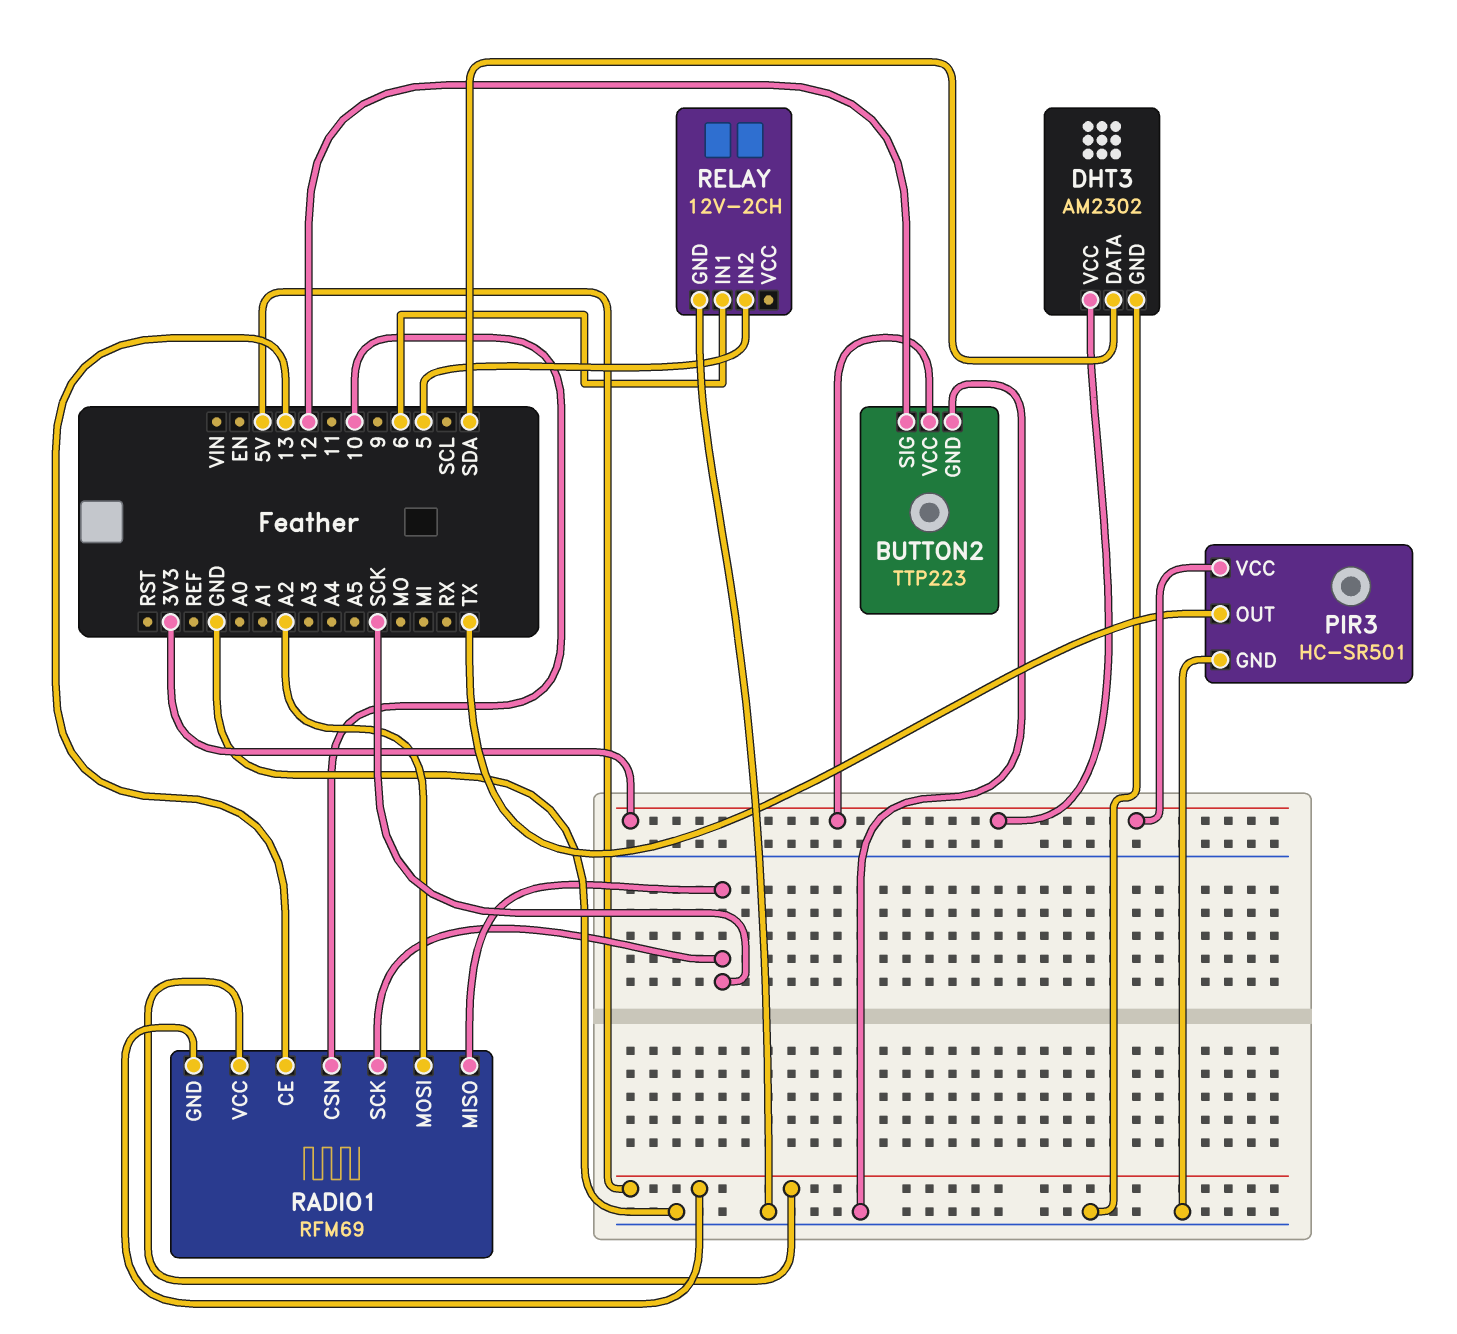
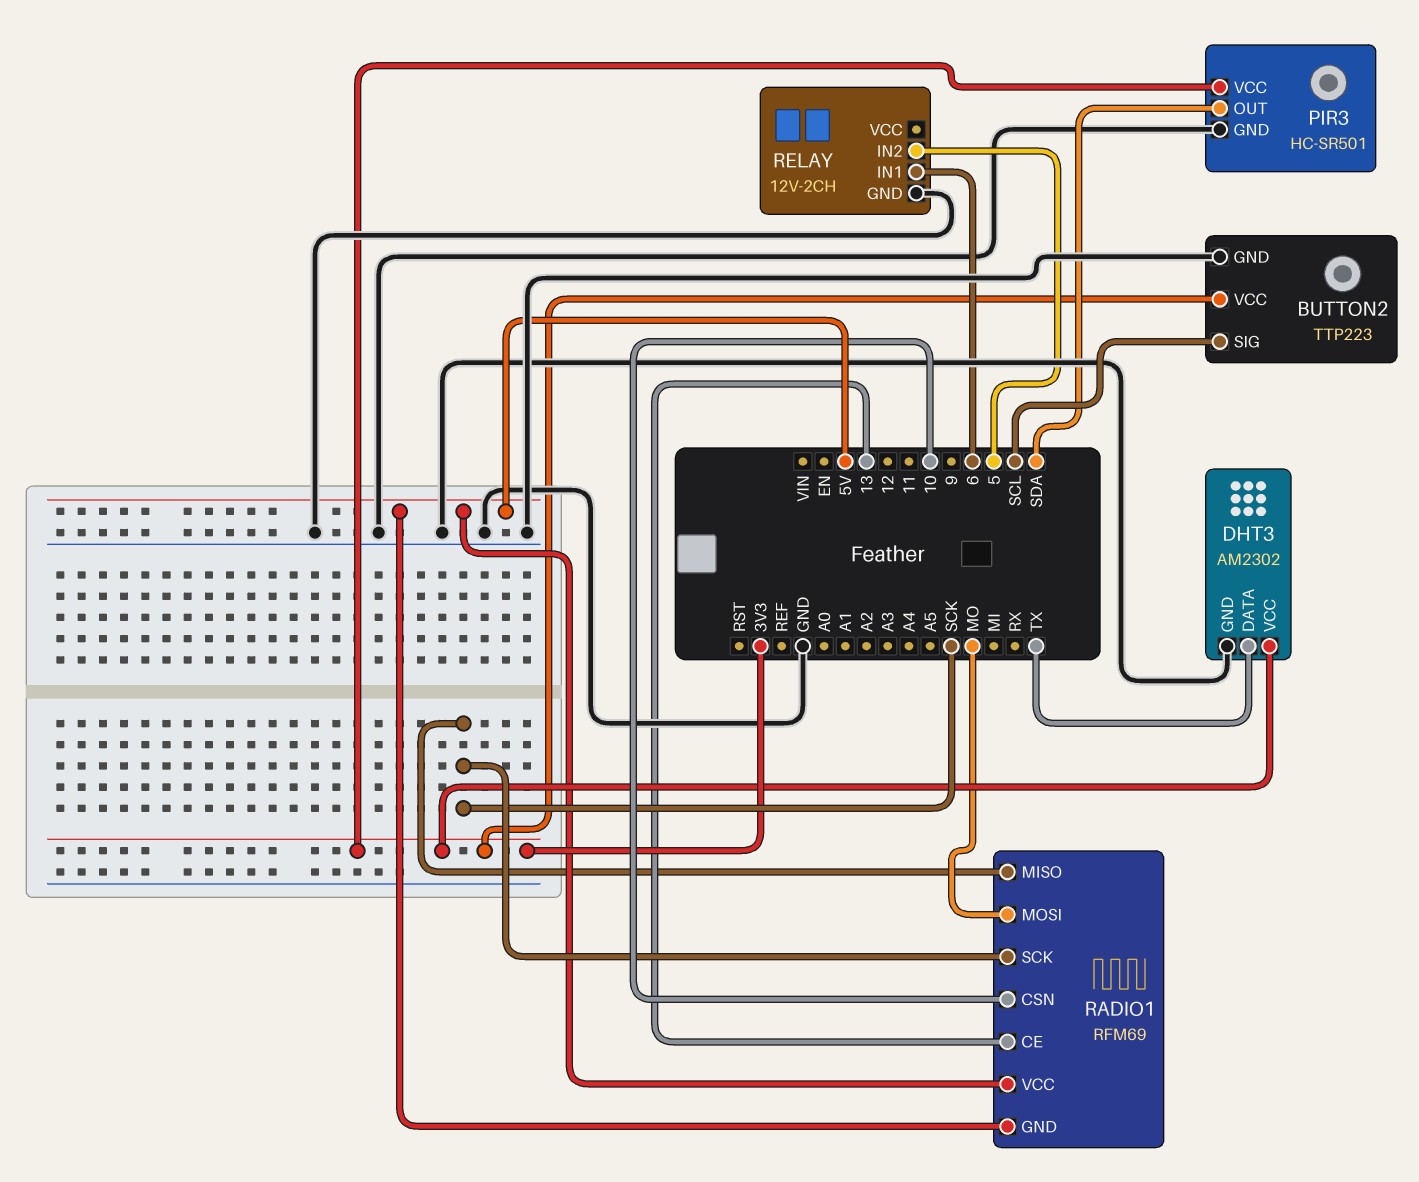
BUTTON2 pin SIG: 12 -> SCL
DHT3 pin DATA: SDA -> TX
PIR3 pin OUT: TX -> SDA
RADIO1 pin MOSI: A2 -> MO

